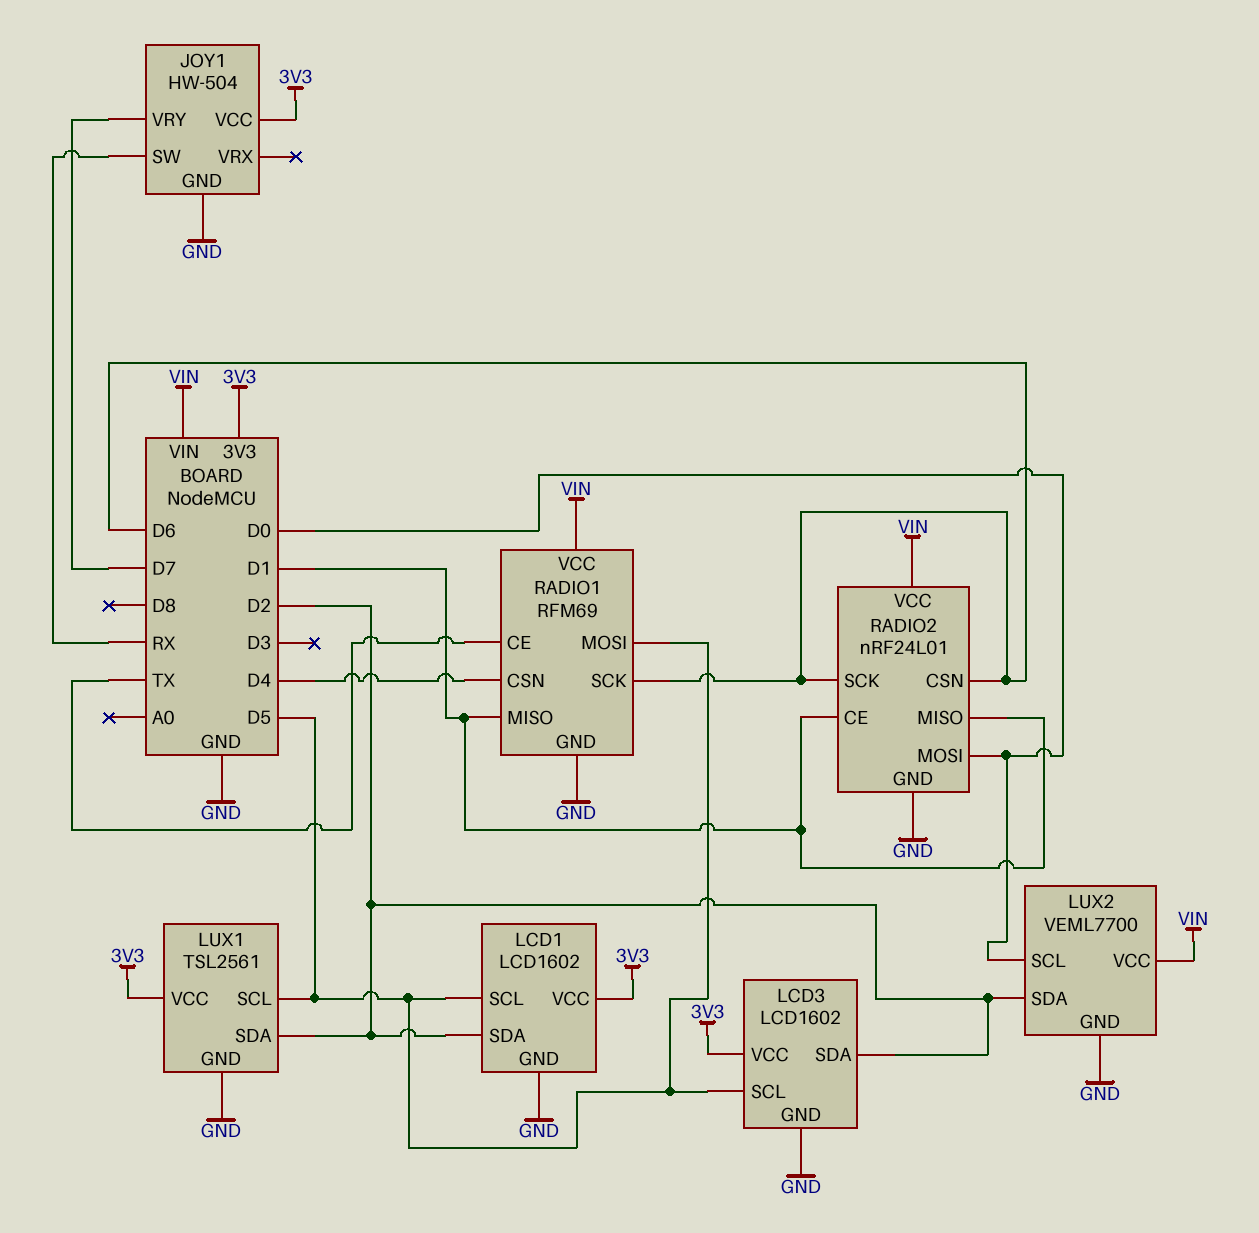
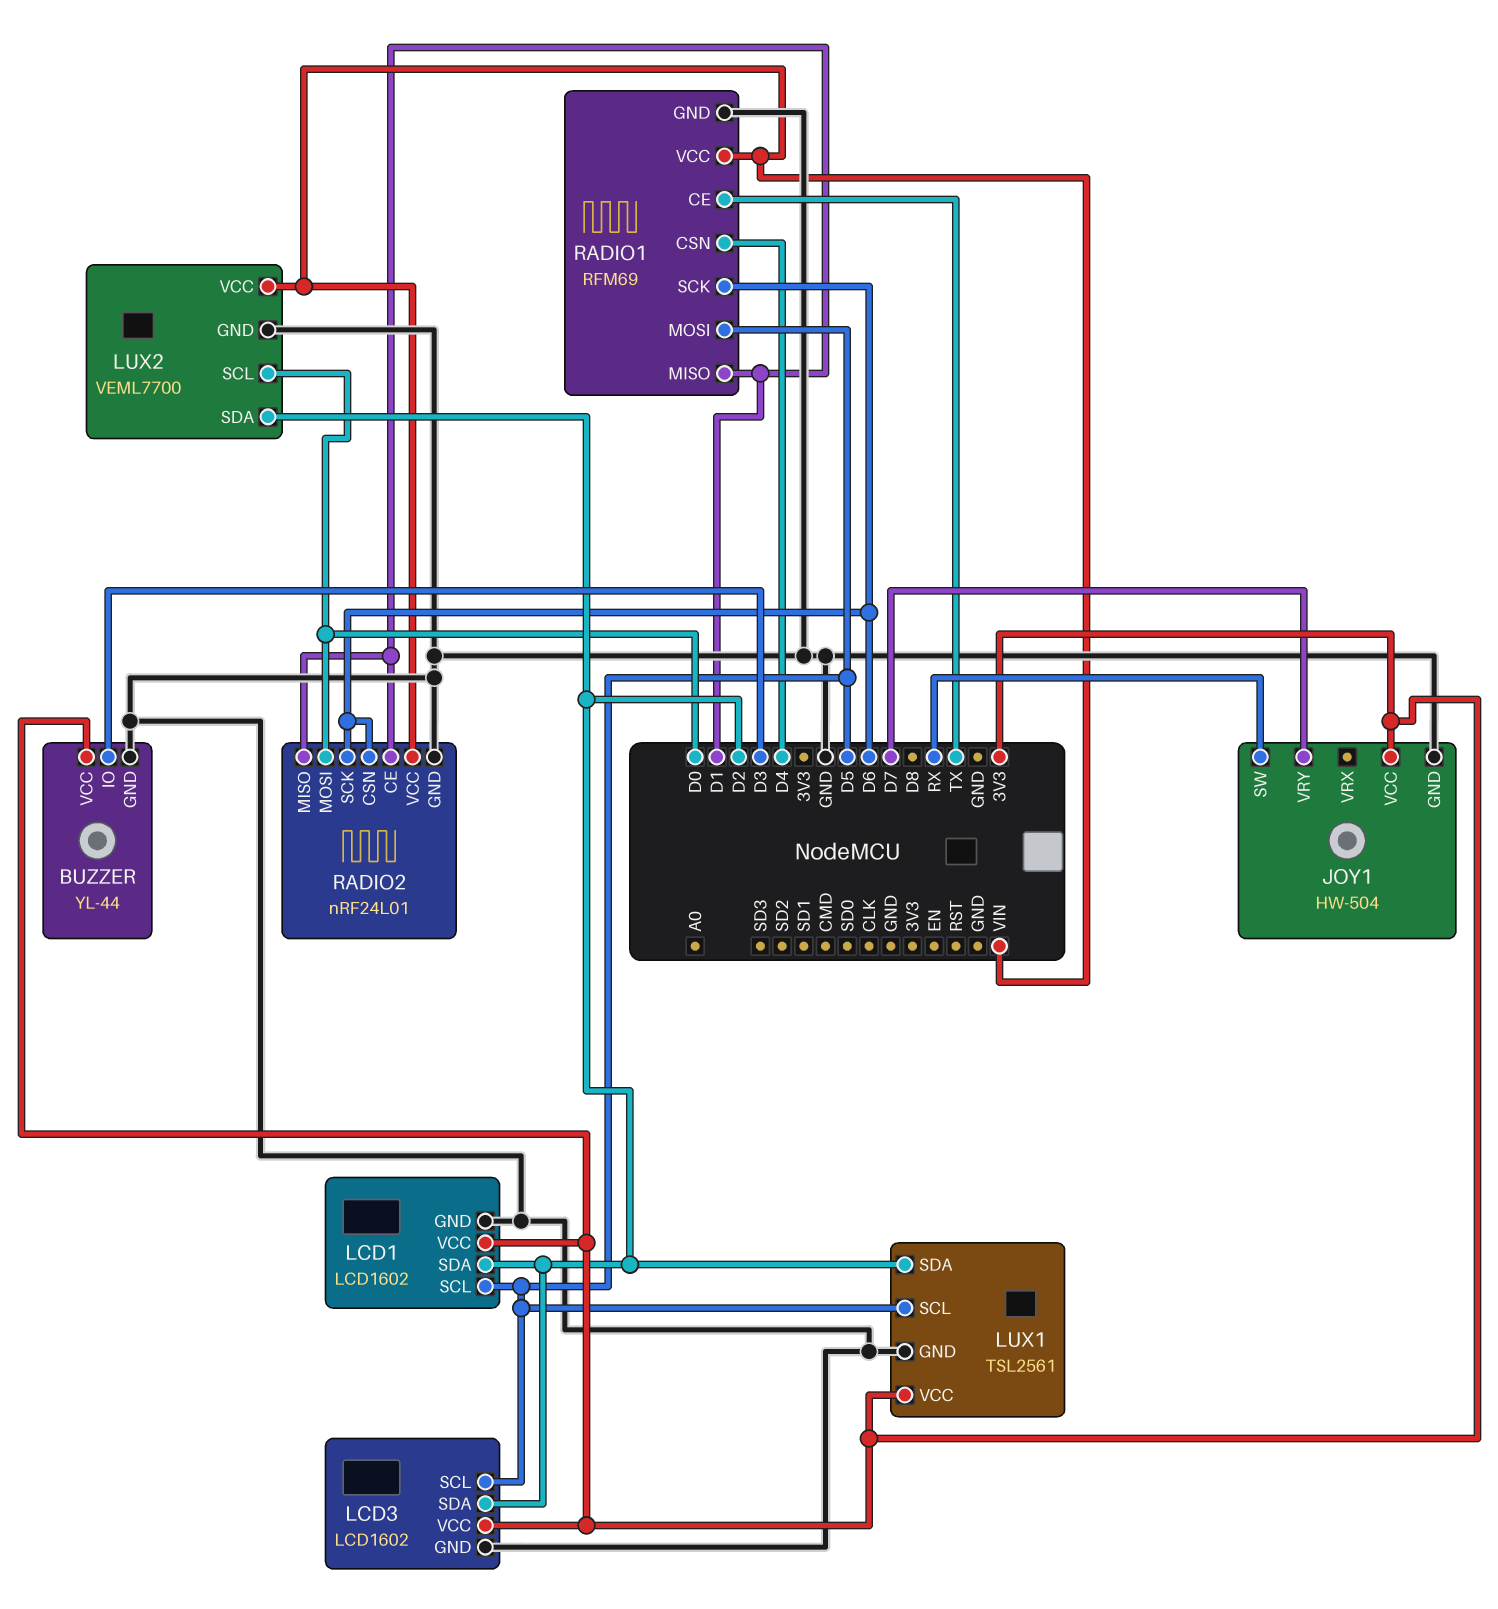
BUZZER: none -> YL-44
BUZZER pin GND: none -> GND
BUZZER pin IO: none -> D3
BUZZER pin VCC: none -> 3V3

